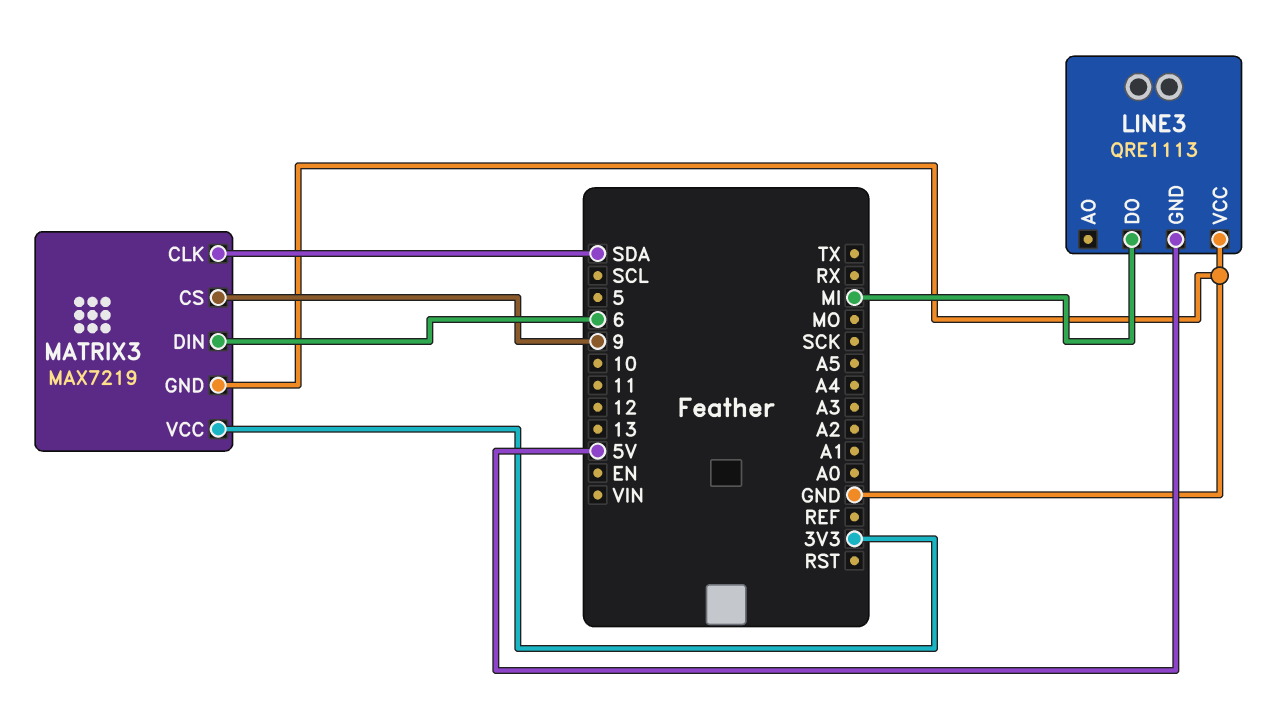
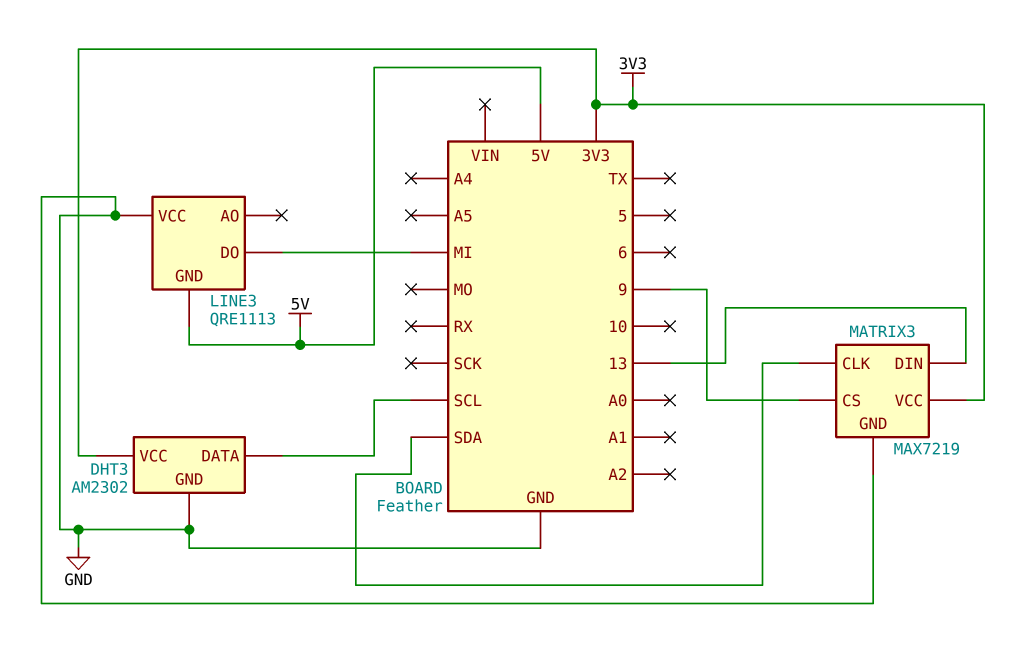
DHT3: none -> AM2302
DHT3 pin DATA: none -> SCL
DHT3 pin GND: none -> GND
DHT3 pin VCC: none -> 3V3
MATRIX3 pin DIN: 6 -> 13

